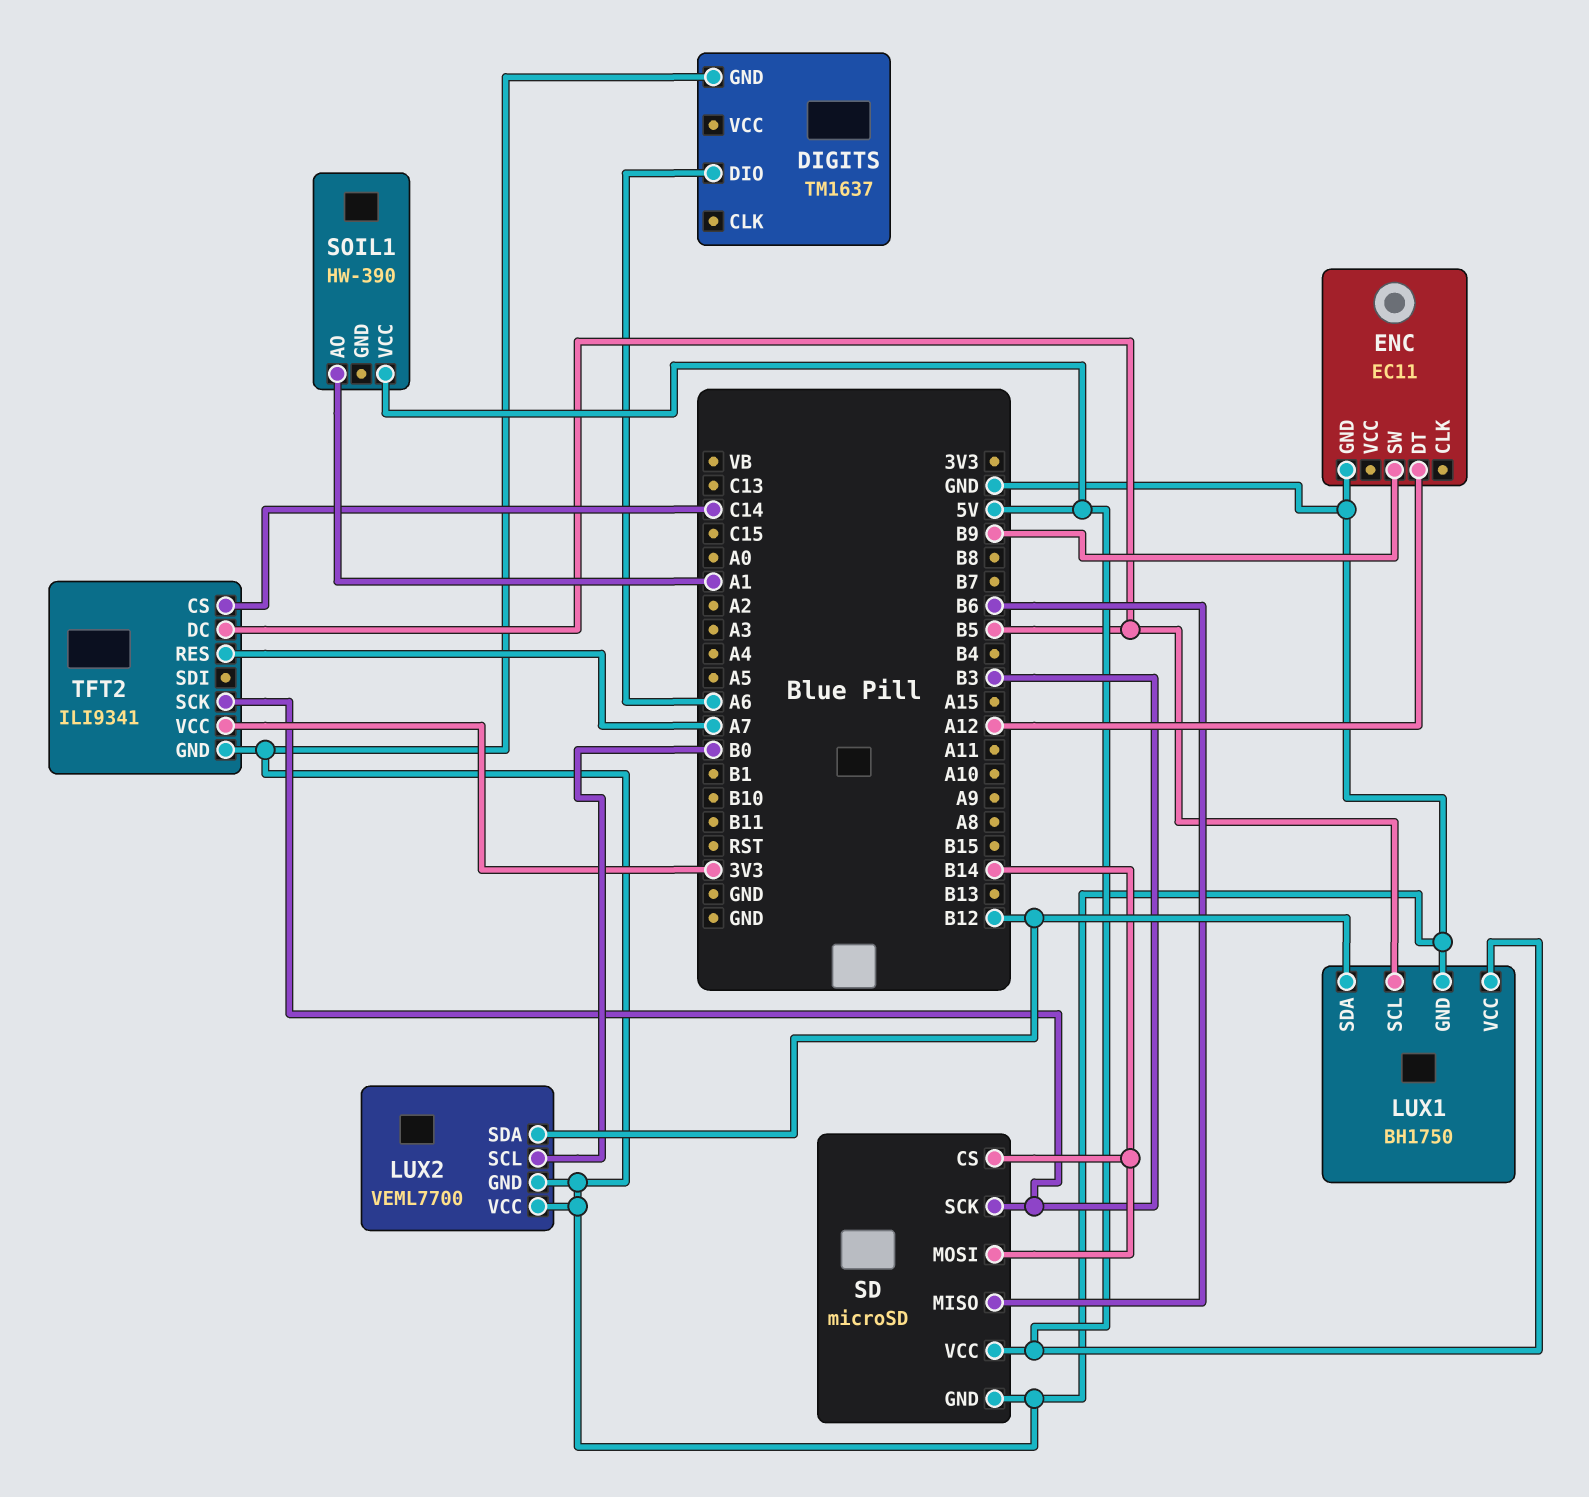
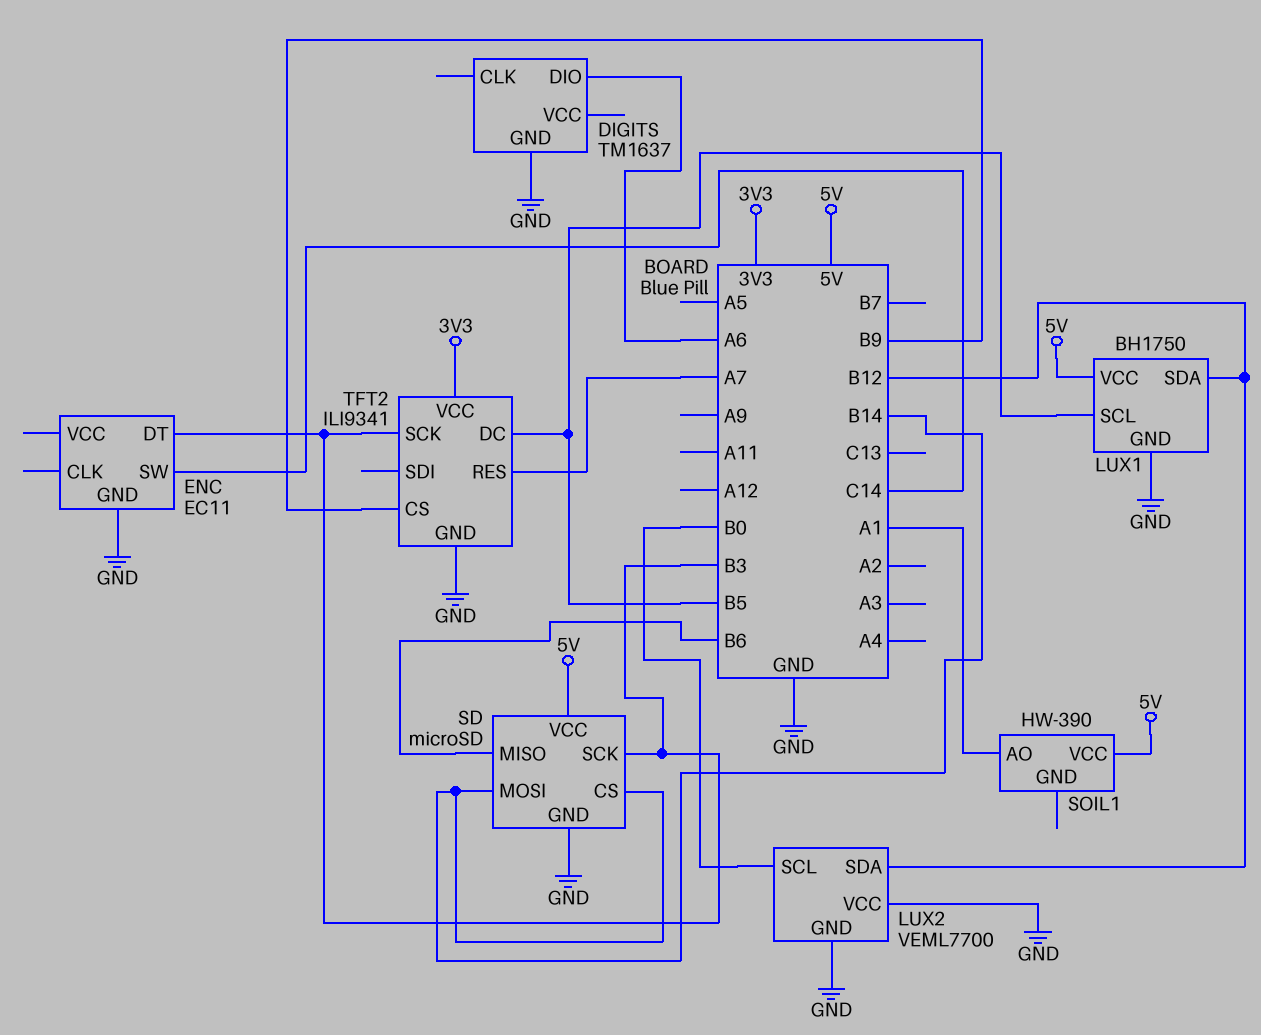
ENC pin DT: A12 -> B3
ENC pin SW: B9 -> C14
TFT2 pin CS: C14 -> B9

